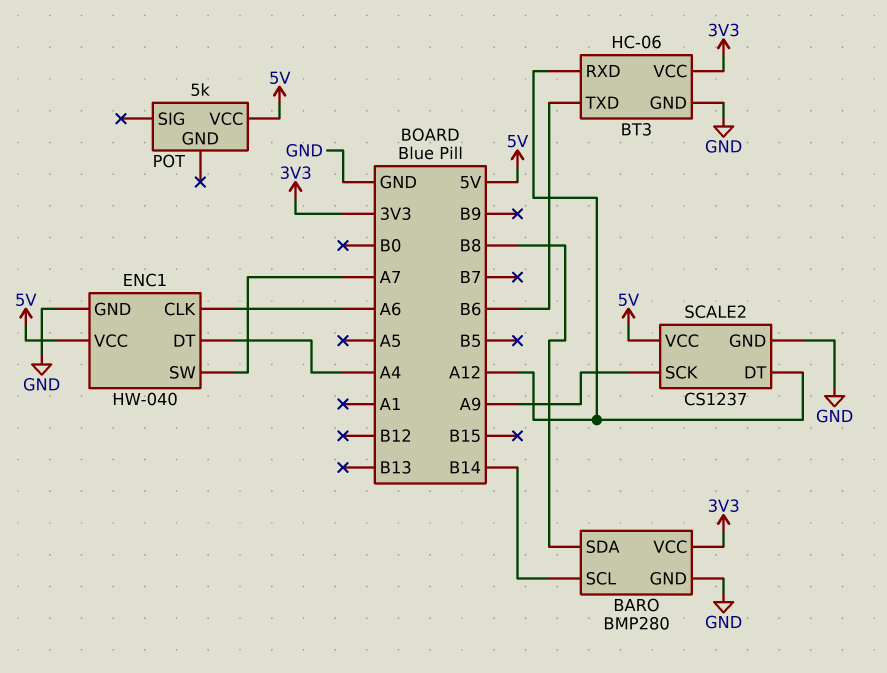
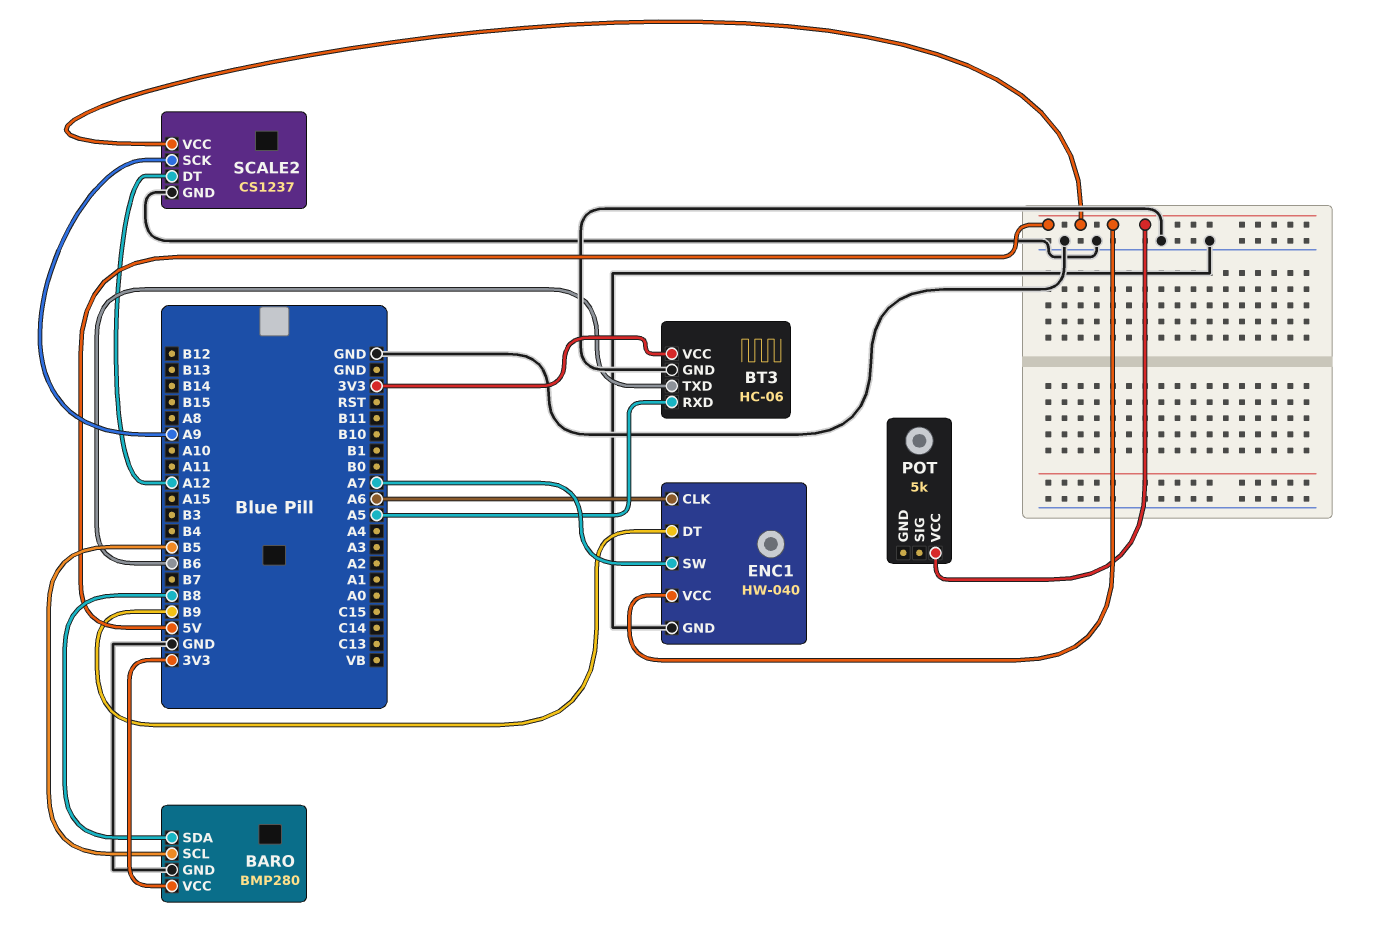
BARO pin SCL: B14 -> B5
BT3 pin RXD: A12 -> A5
ENC1 pin DT: A4 -> B9

